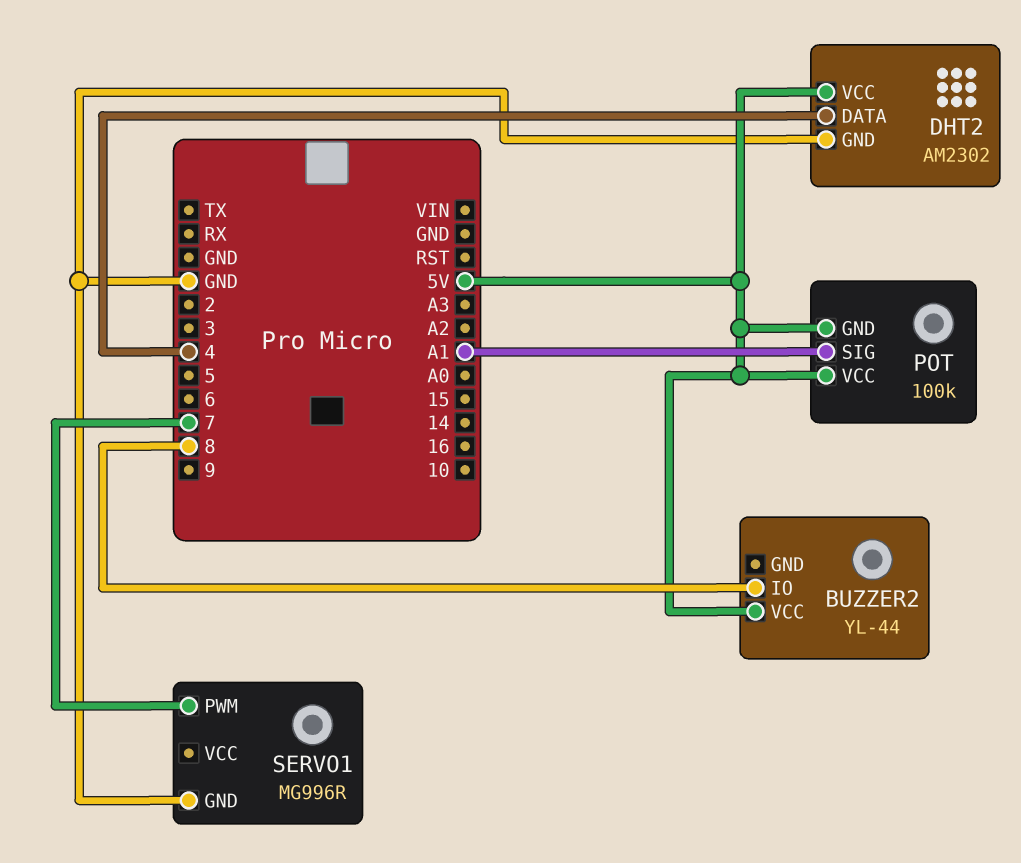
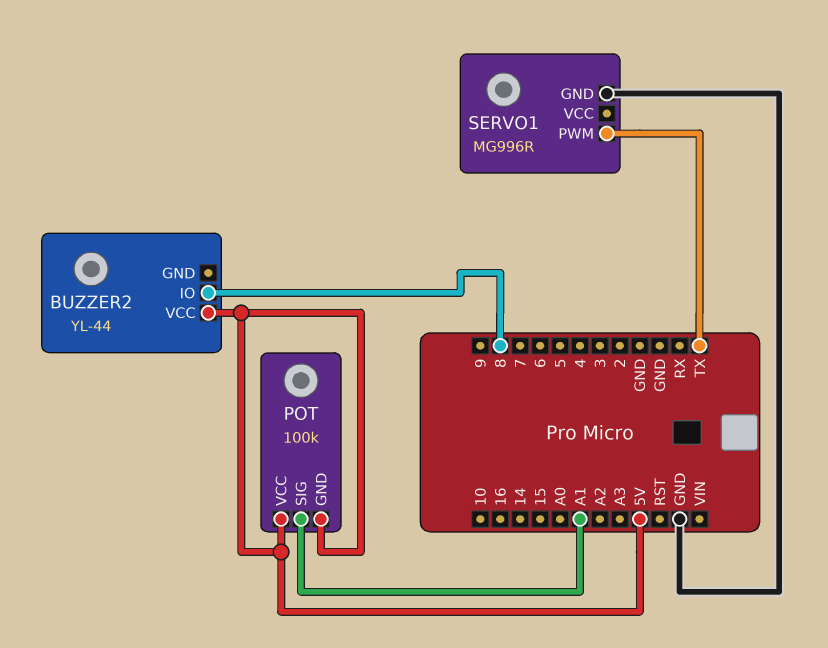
DHT2: AM2302 -> none
DHT2 pin DATA: 4 -> none
DHT2 pin GND: GND -> none
DHT2 pin VCC: 5V -> none
SERVO1 pin PWM: 7 -> TX

